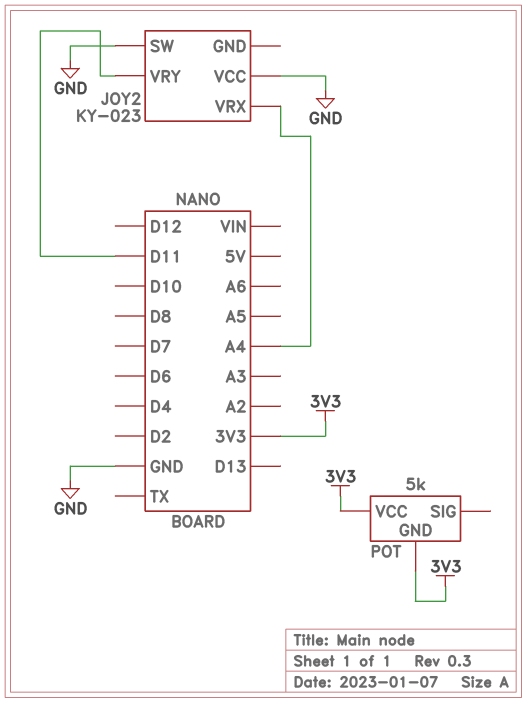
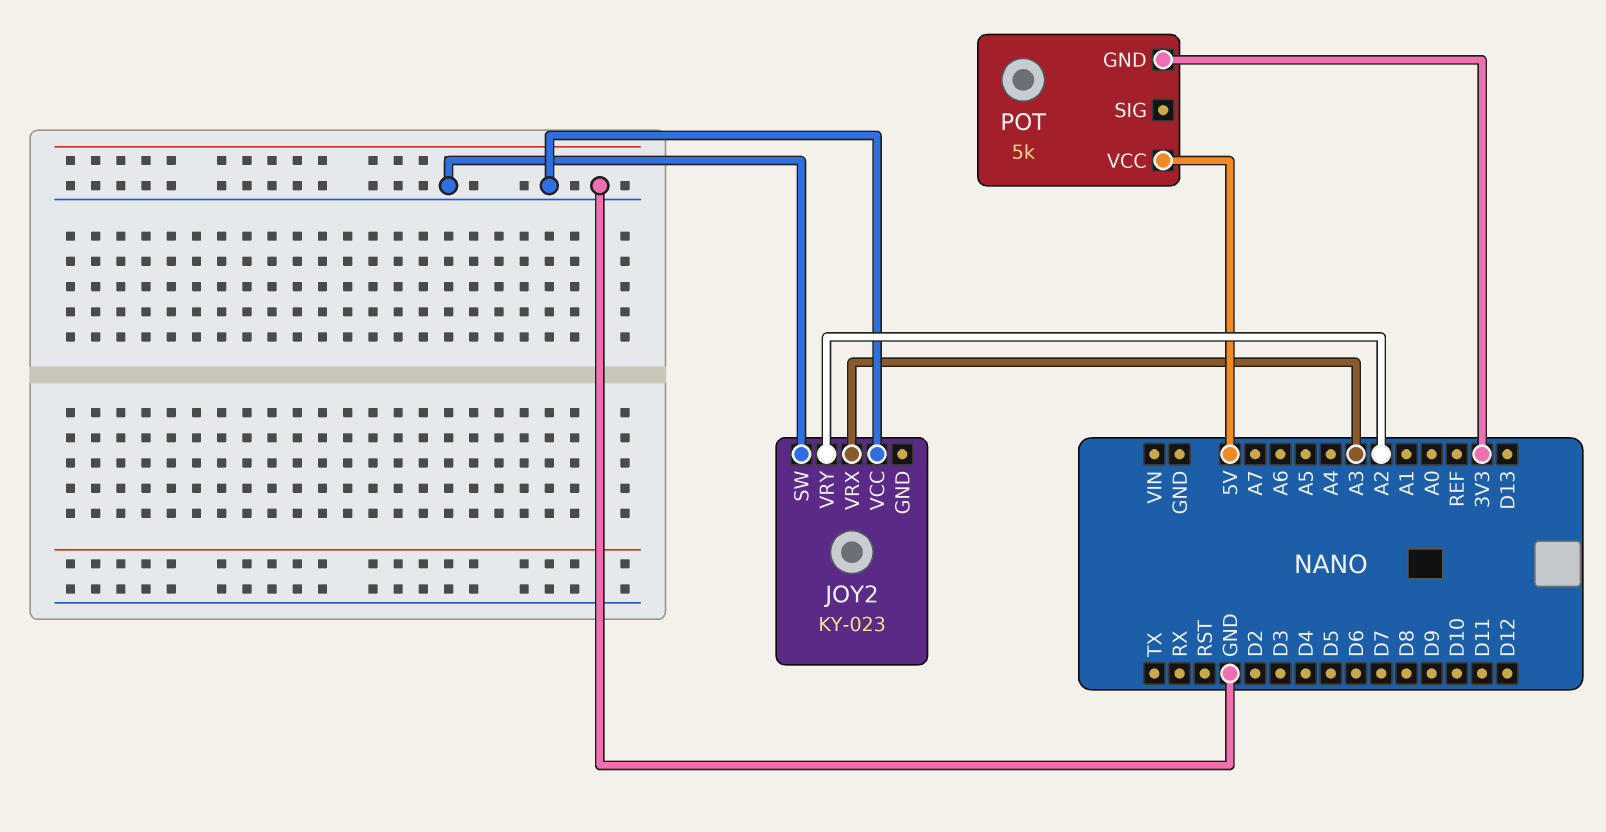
JOY2 pin VRX: A4 -> A3
JOY2 pin VRY: D11 -> A2
POT pin VCC: 3V3 -> 5V

